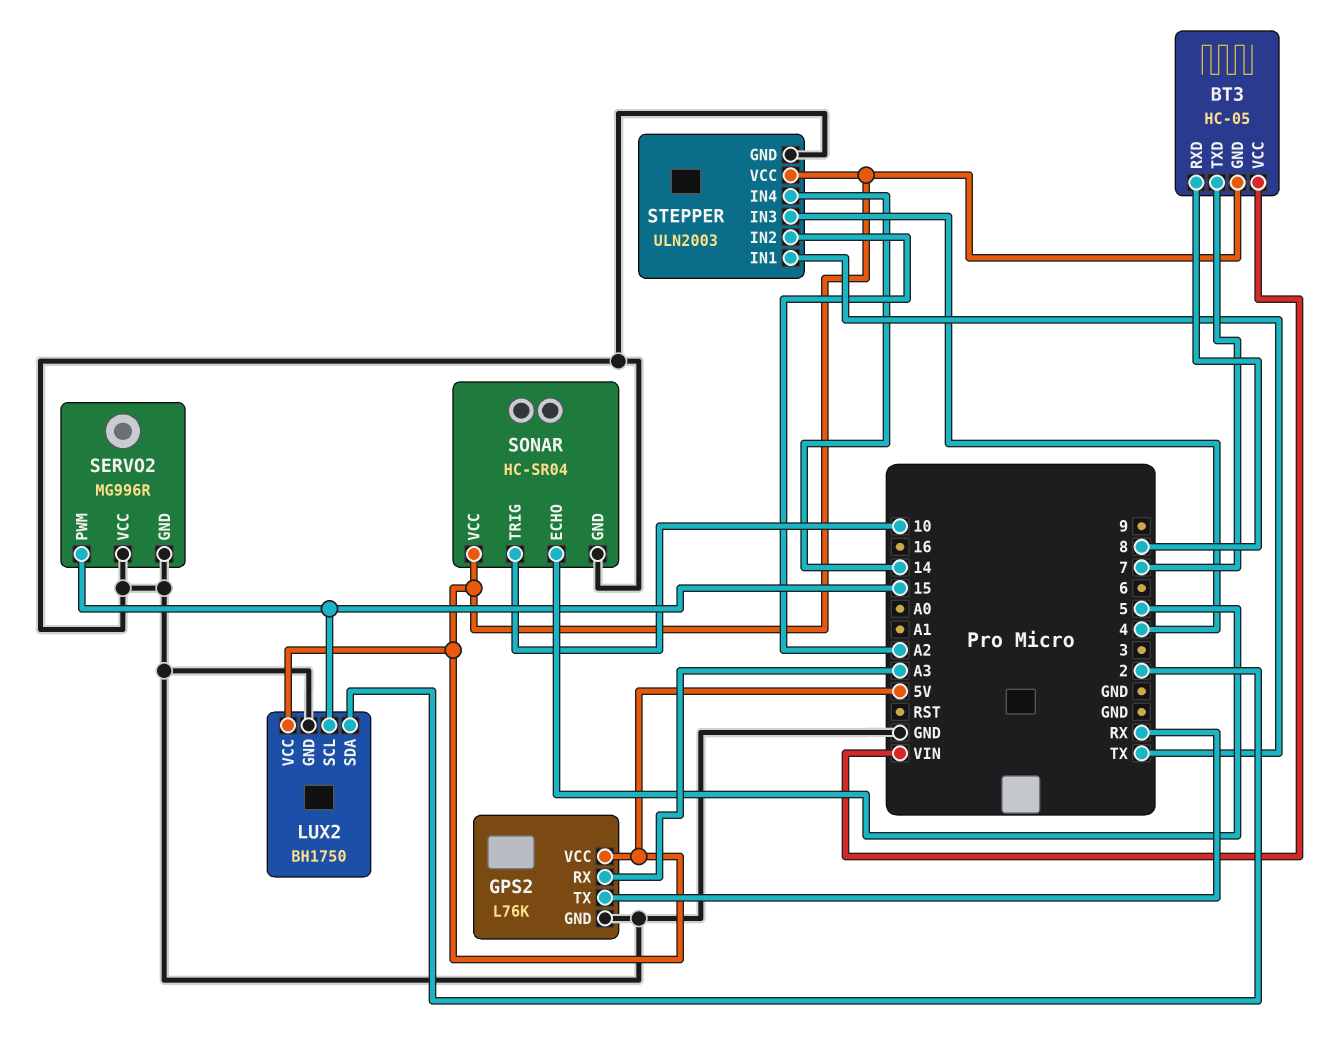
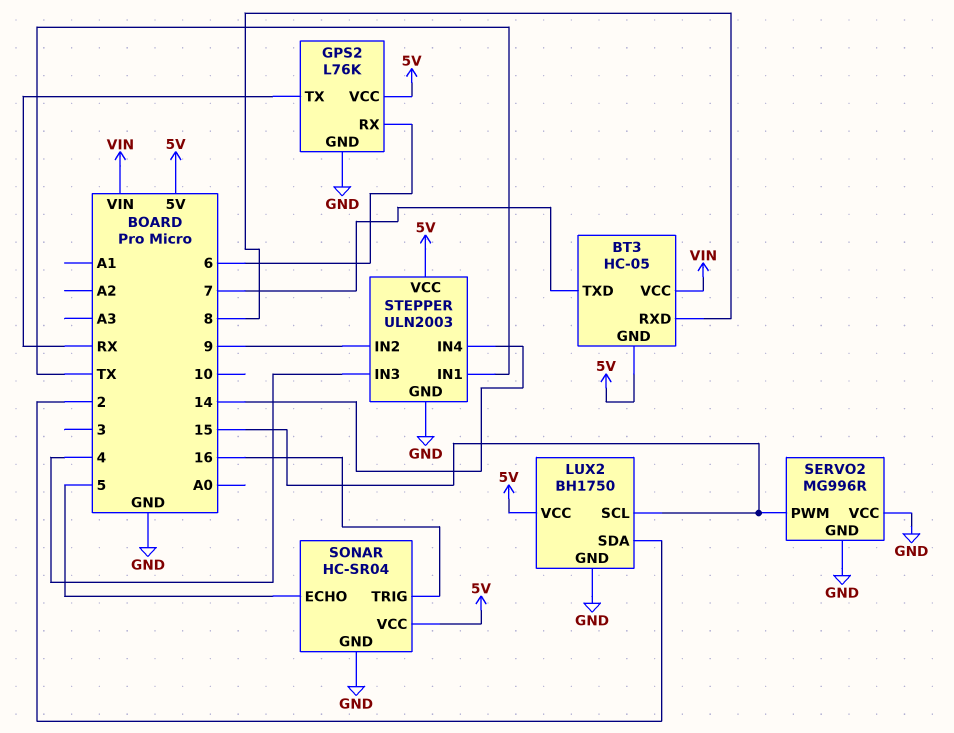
GPS2 pin RX: A3 -> 6
SONAR pin TRIG: 10 -> 16
STEPPER pin IN2: A2 -> 9

